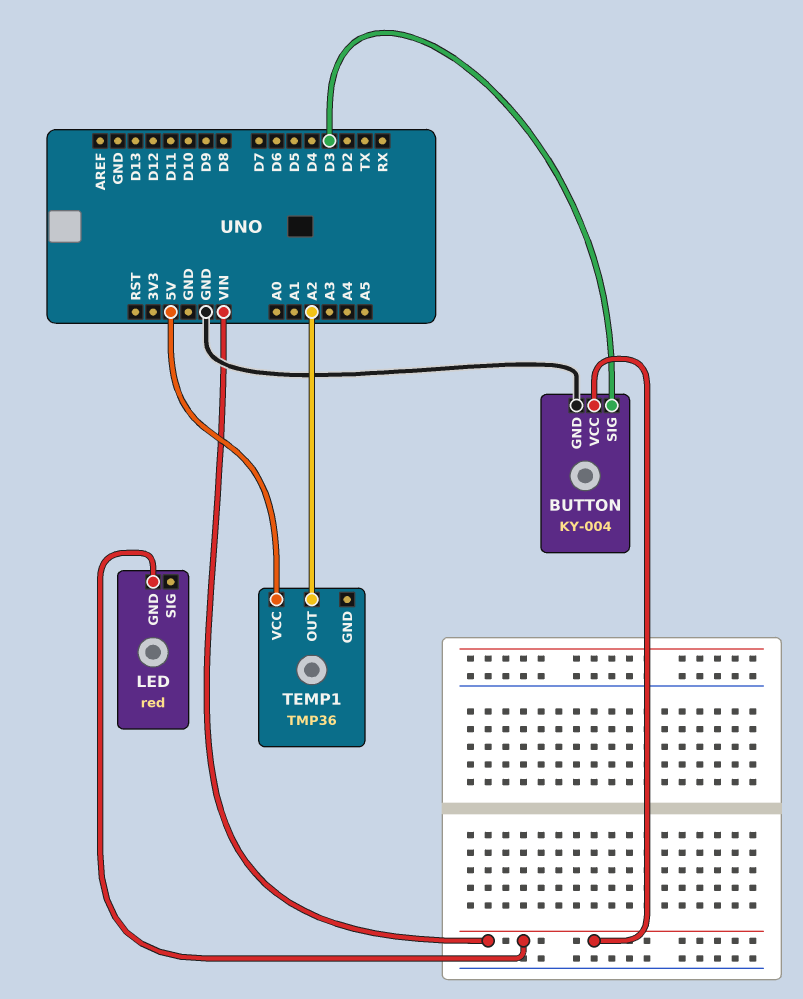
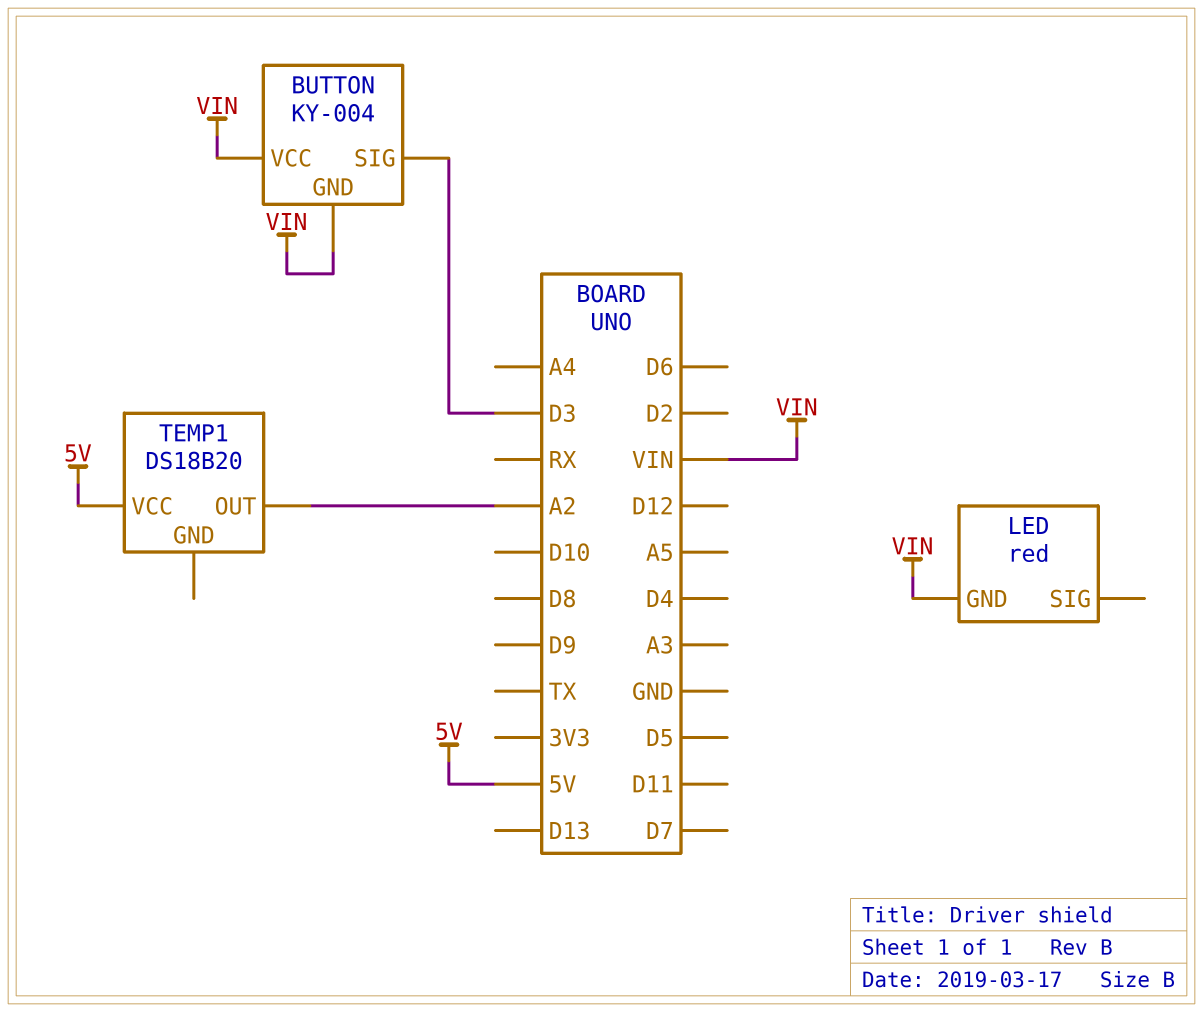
BUTTON pin GND: GND -> VIN
TEMP1: TMP36 -> DS18B20

